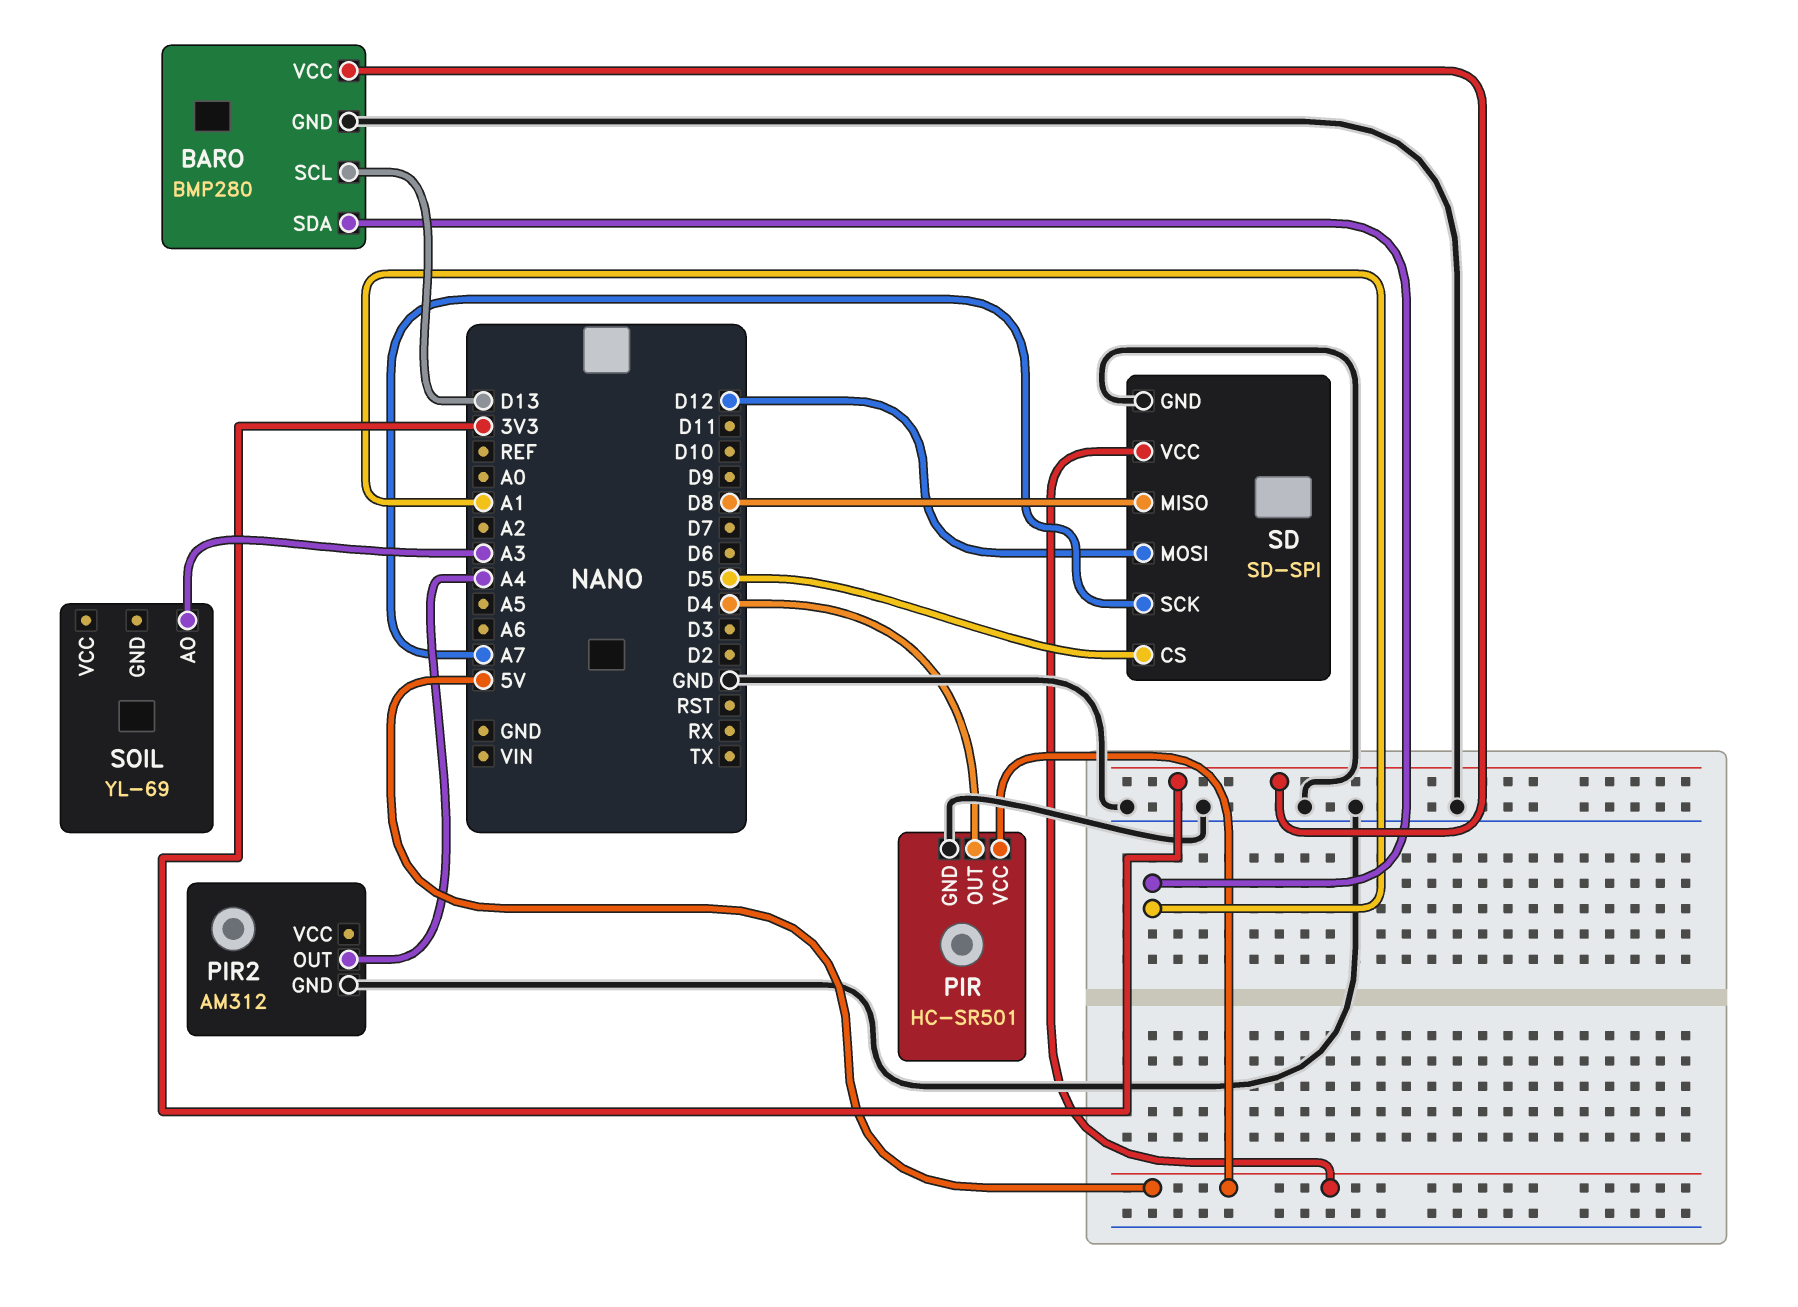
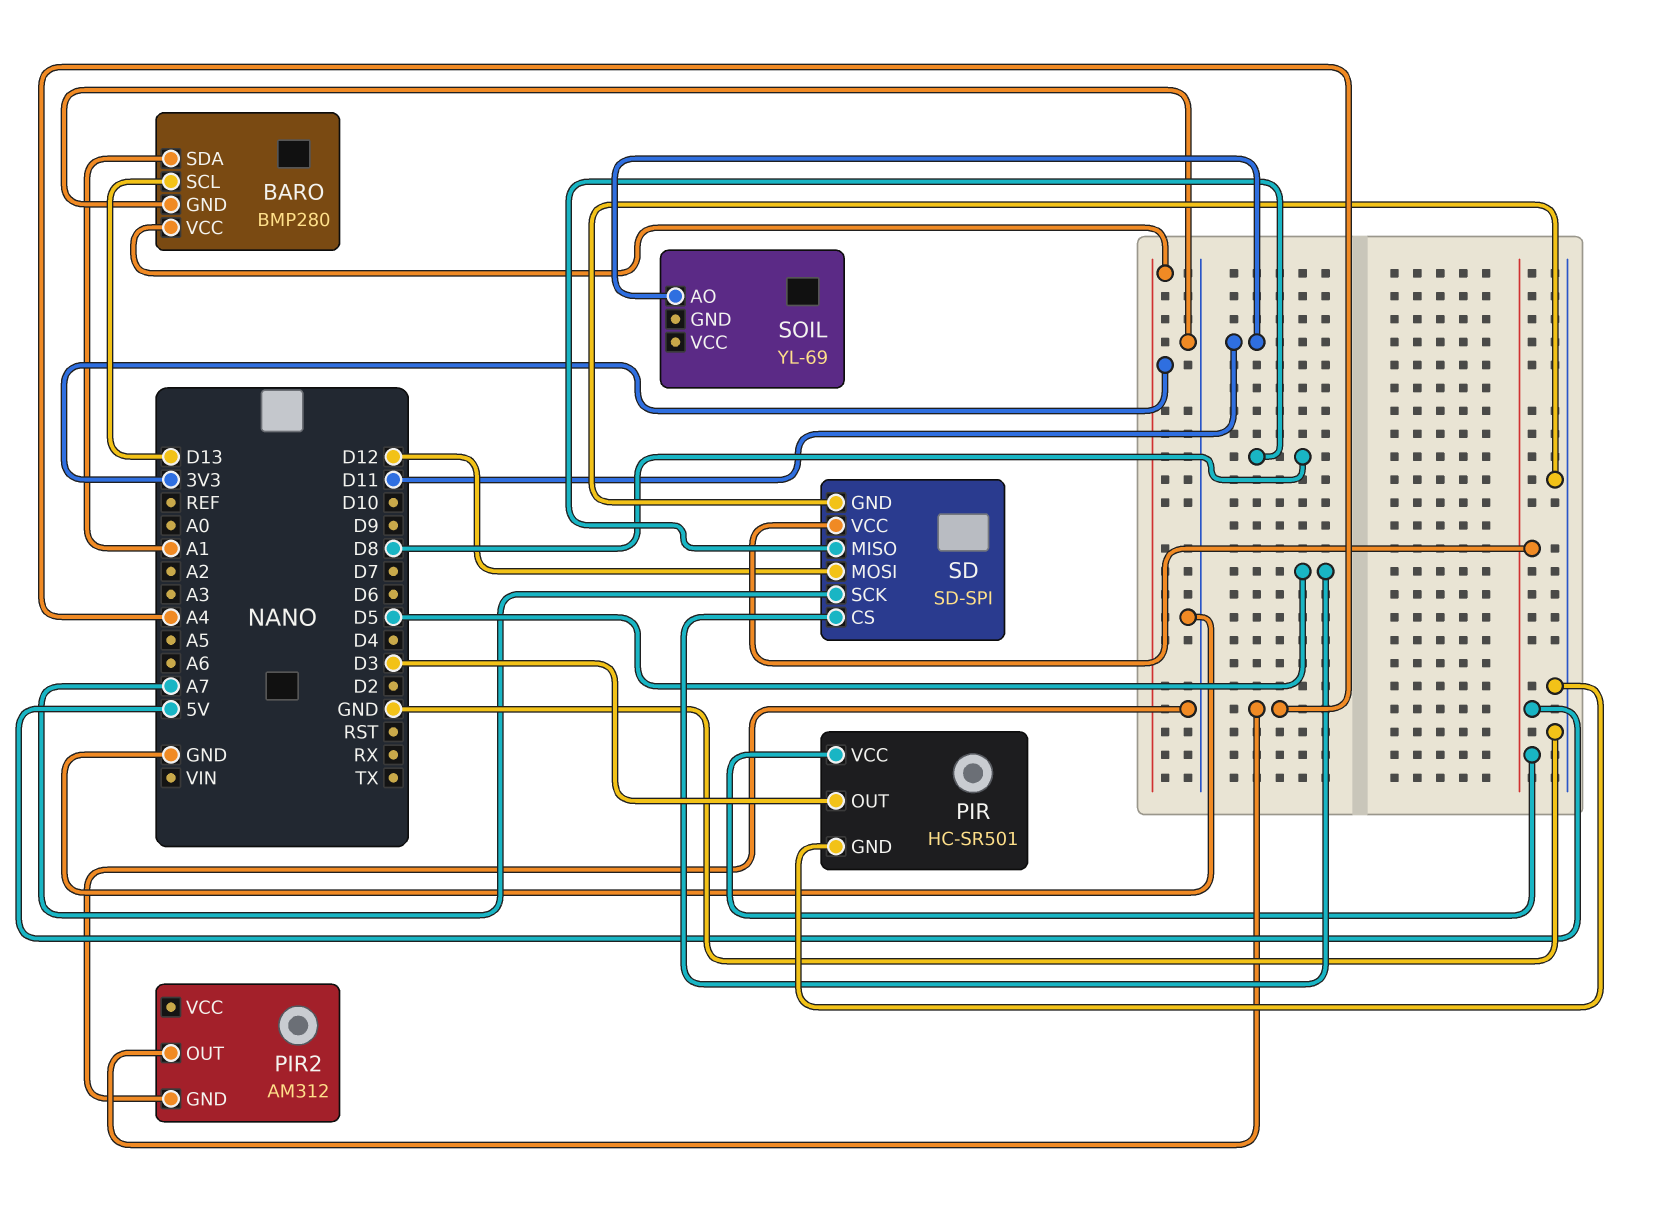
PIR pin OUT: D4 -> D3
SOIL pin AO: A3 -> D11

